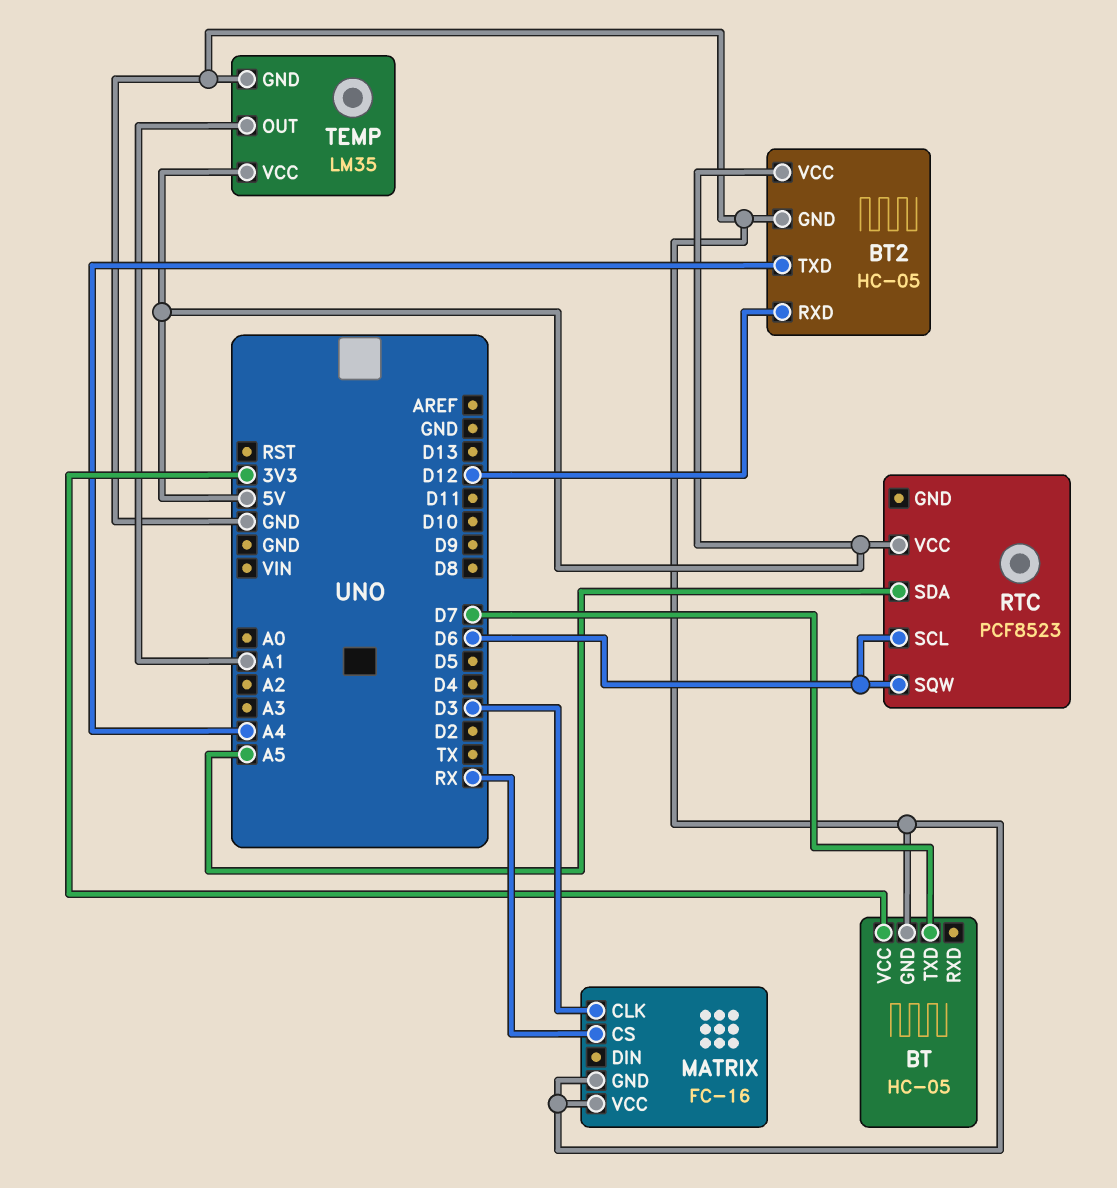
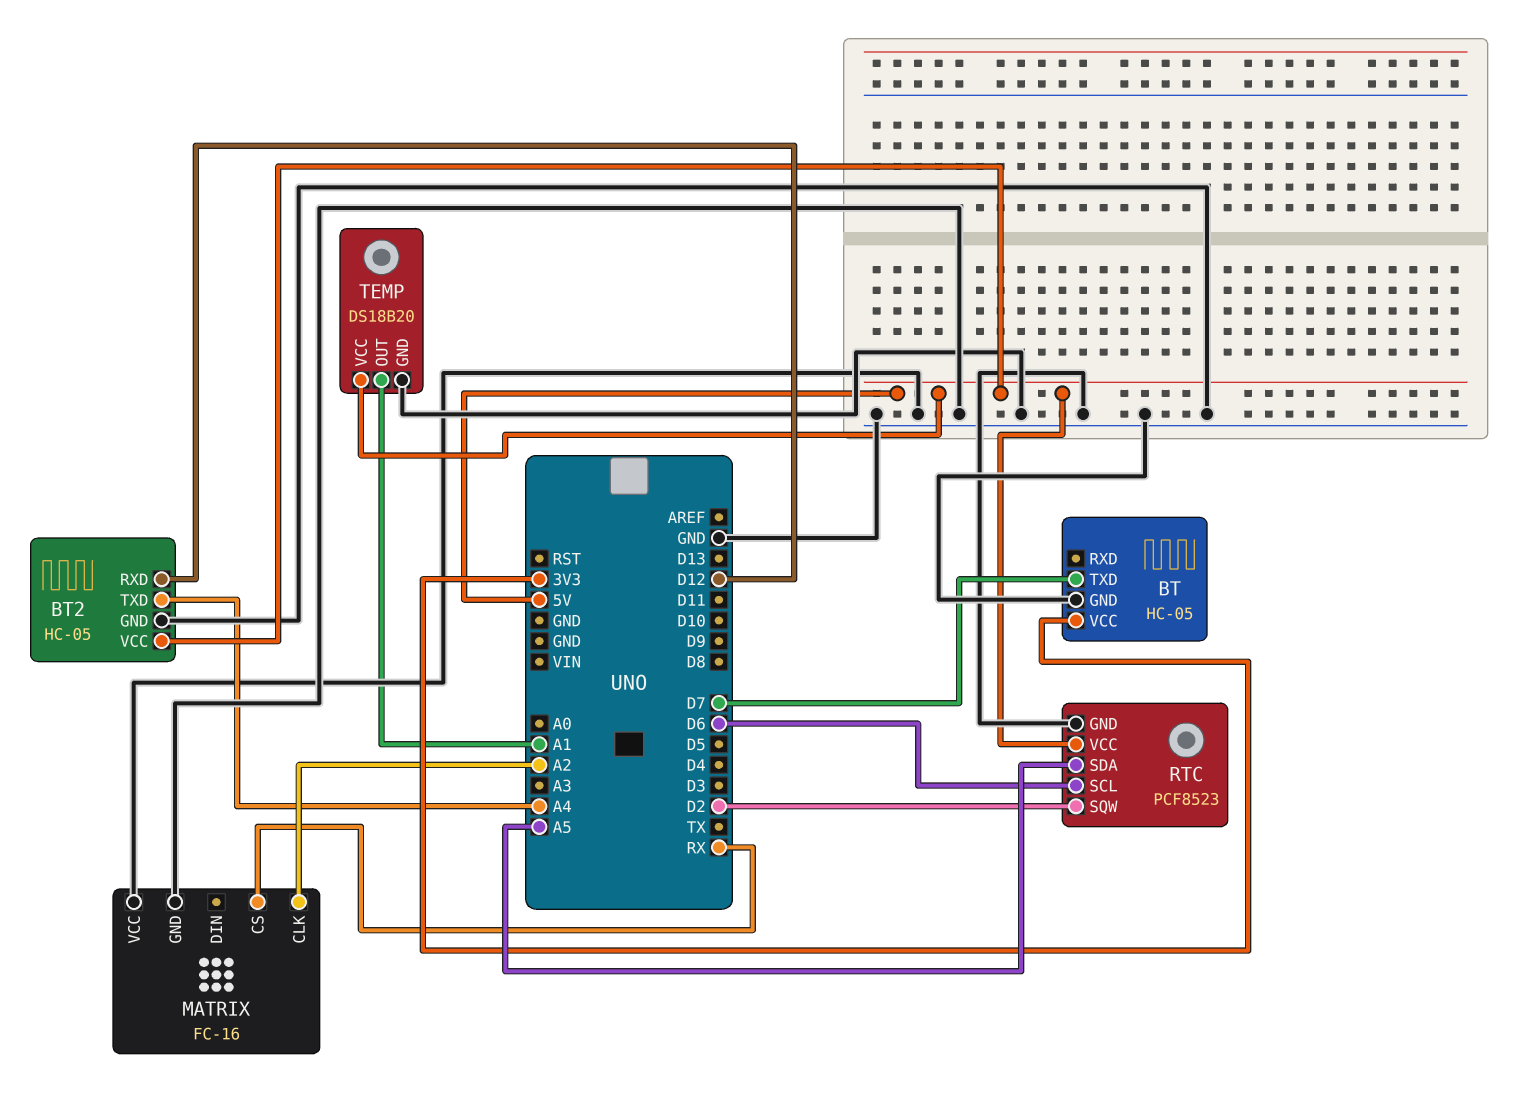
MATRIX pin CLK: D3 -> A2
RTC pin GND: none -> GND
RTC pin SQW: D6 -> D2
TEMP: LM35 -> DS18B20

